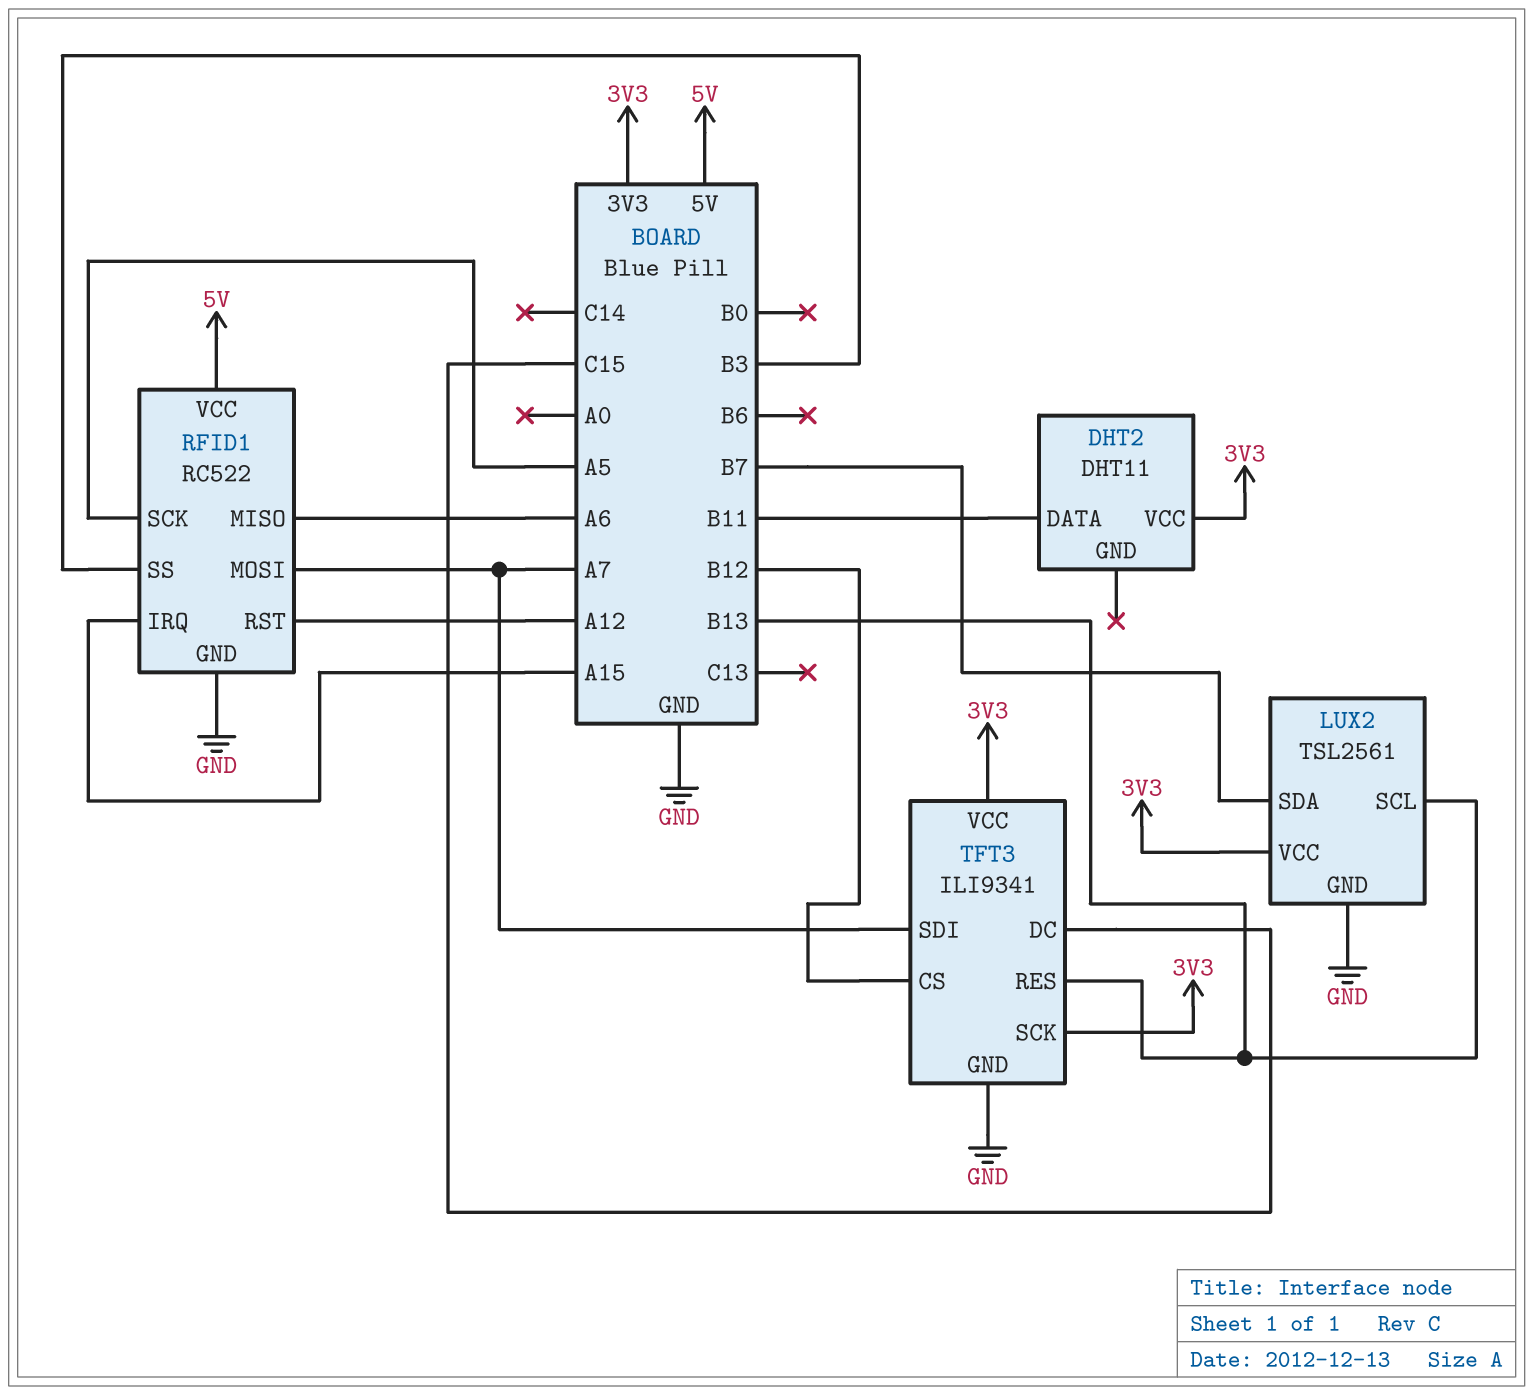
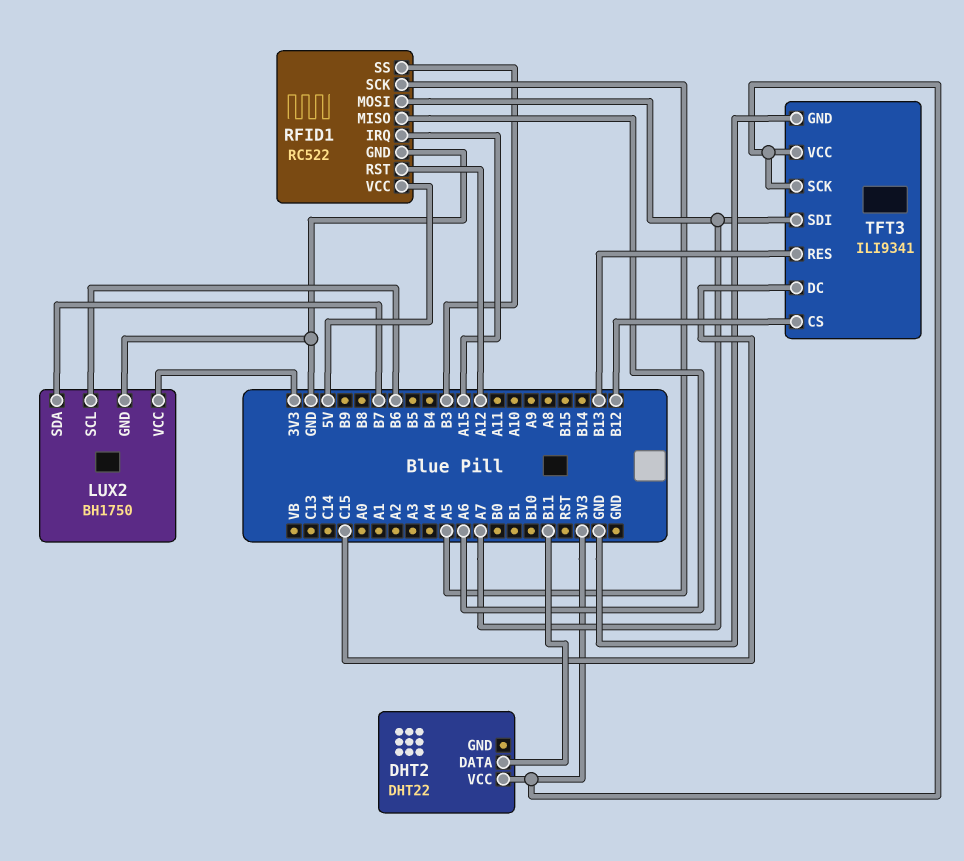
DHT2: DHT11 -> DHT22
LUX2: TSL2561 -> BH1750
LUX2 pin SCL: B13 -> B6

